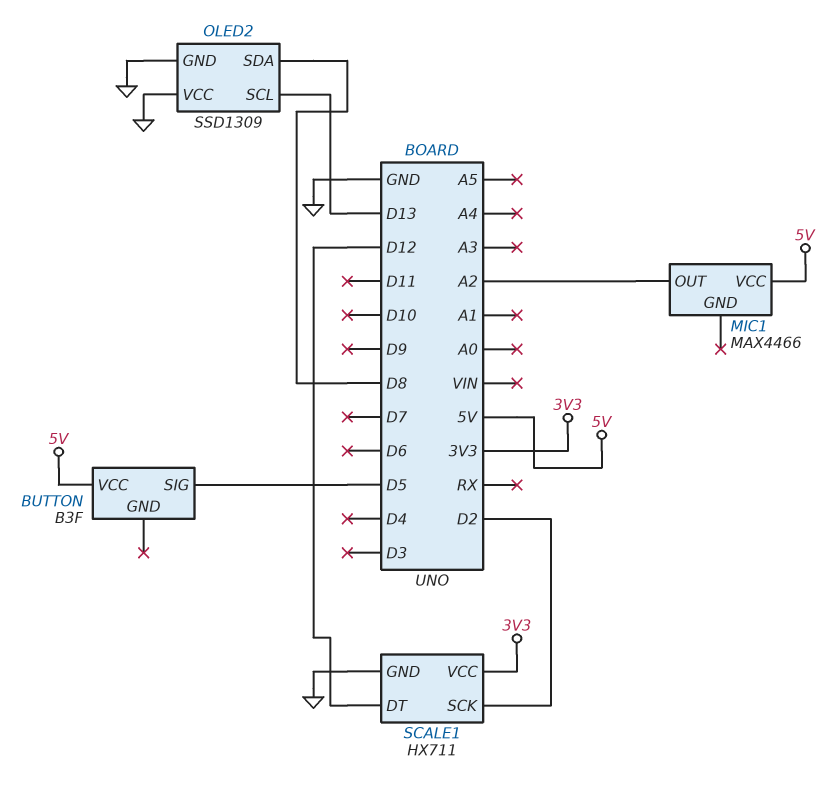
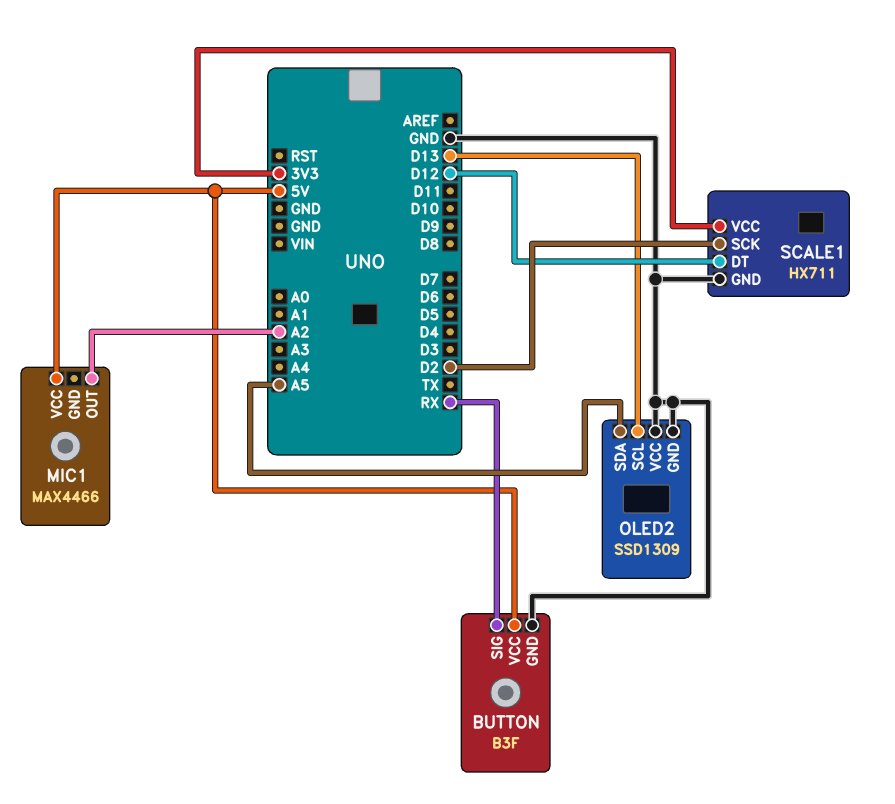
BUTTON pin GND: none -> GND
BUTTON pin SIG: D5 -> RX
OLED2 pin SDA: D8 -> A5

